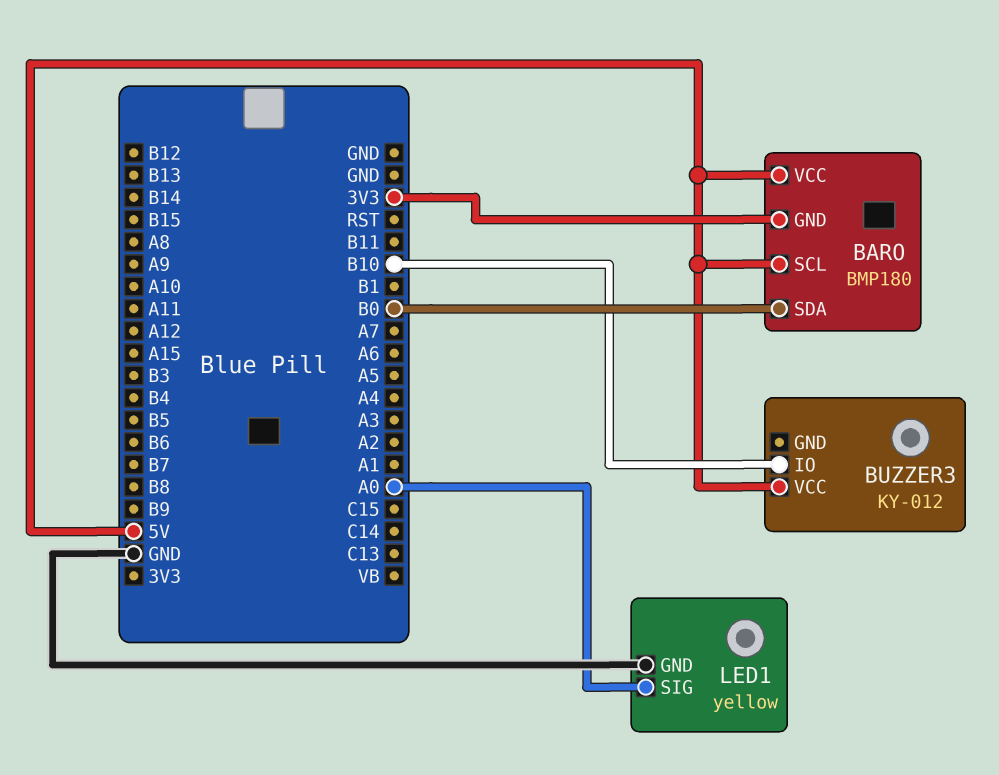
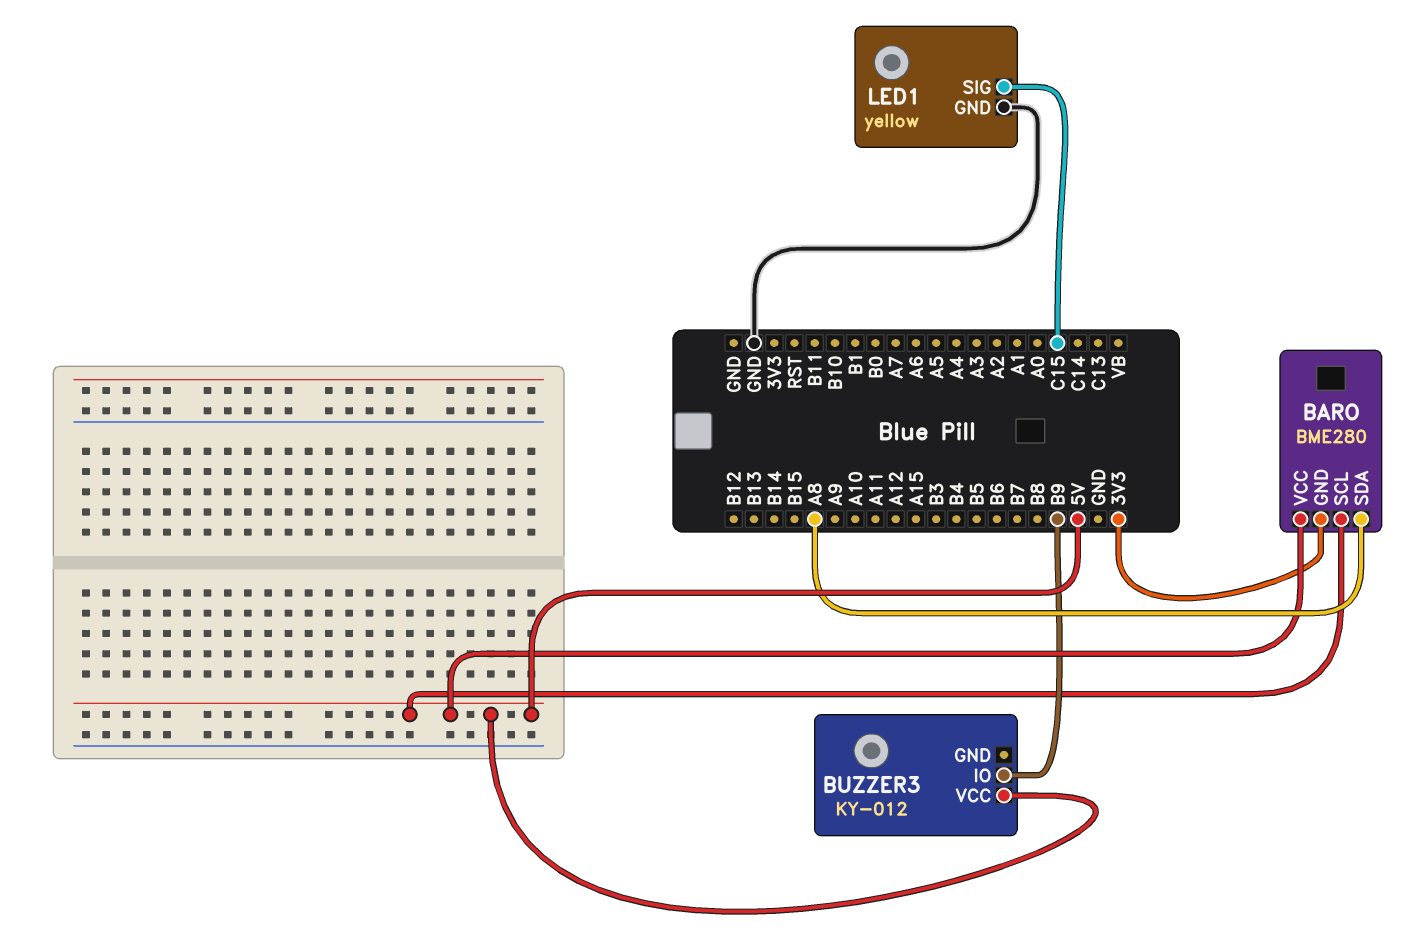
BARO: BMP180 -> BME280
BARO pin SDA: B0 -> A8
BUZZER3 pin IO: B10 -> B9
LED1 pin SIG: A0 -> C15

